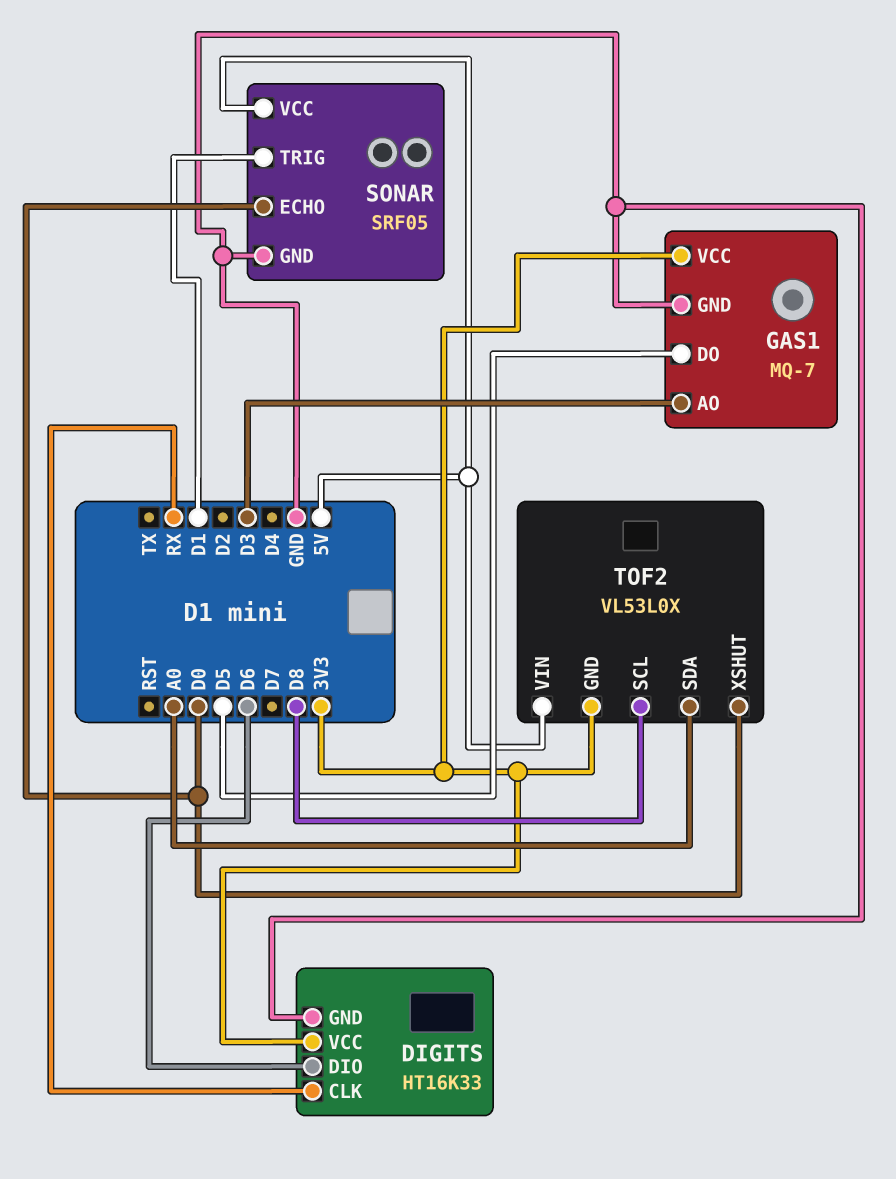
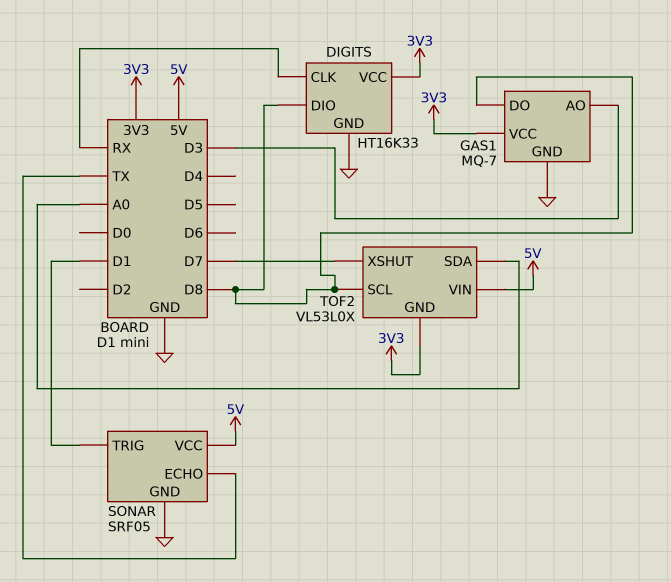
DIGITS pin DIO: D6 -> D8
GAS1 pin DO: D5 -> D8
SONAR pin ECHO: D0 -> TX
TOF2 pin XSHUT: D0 -> D7

